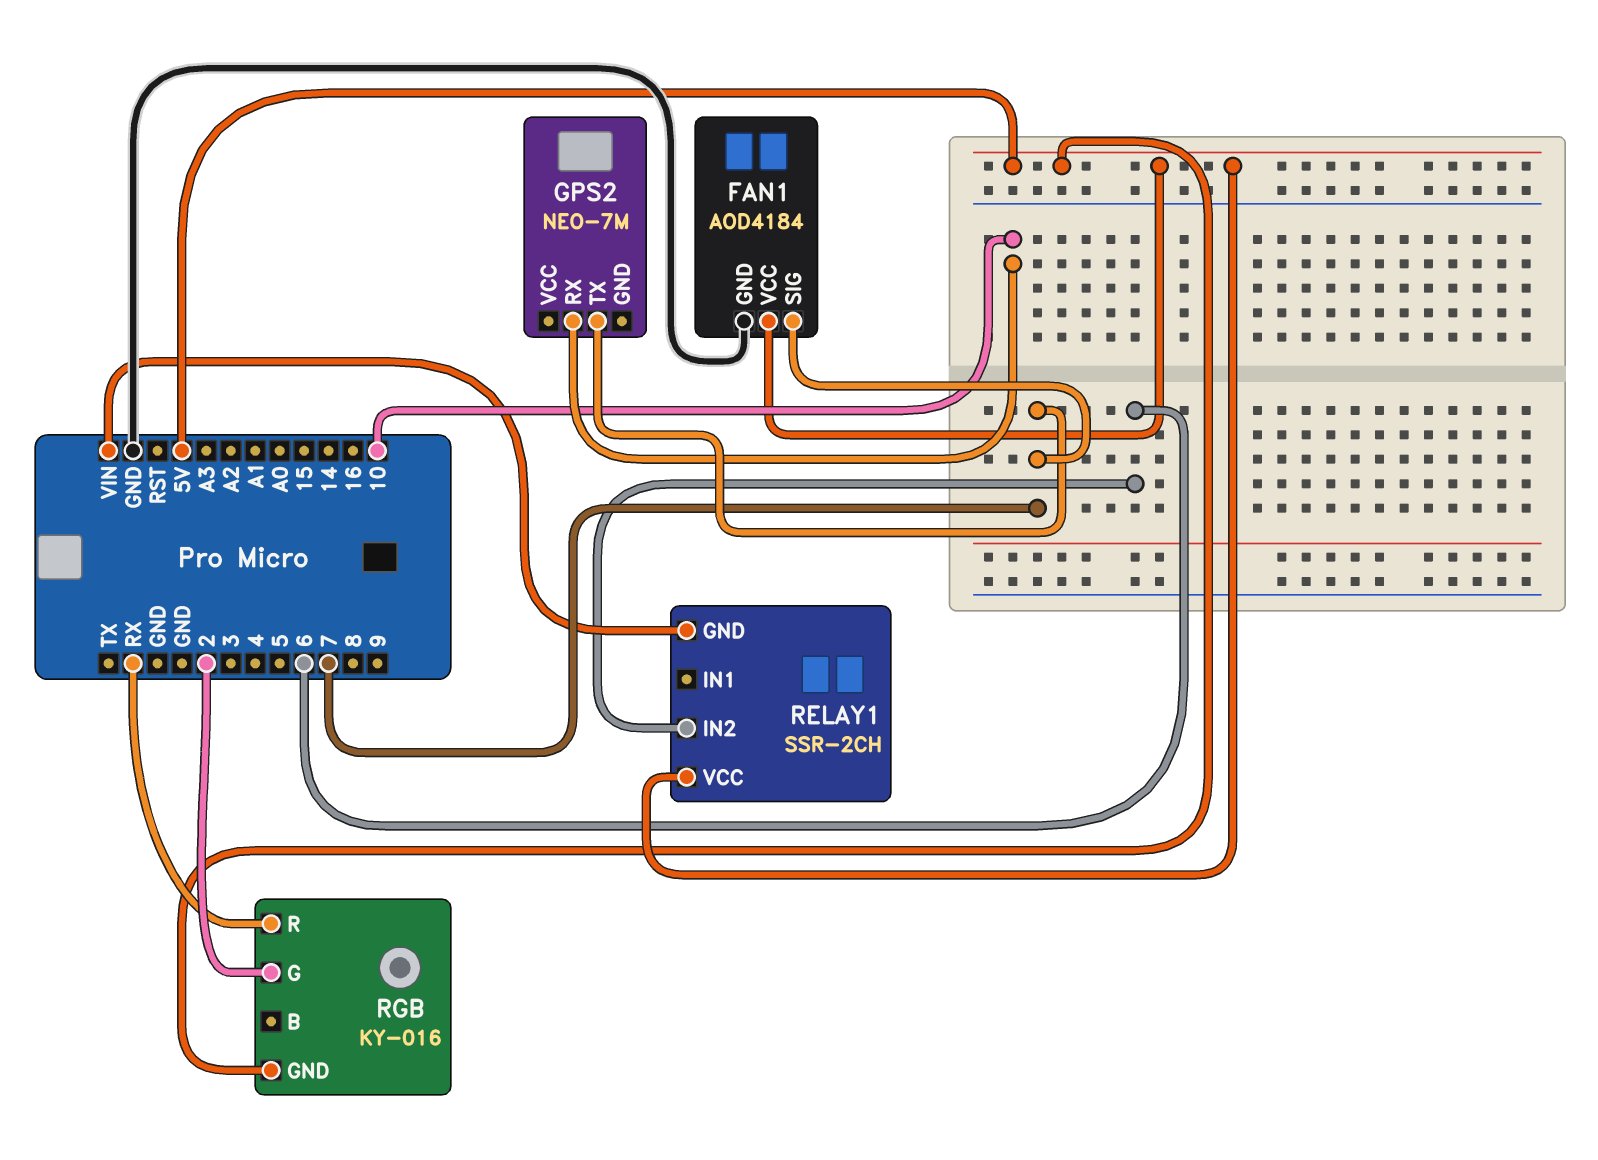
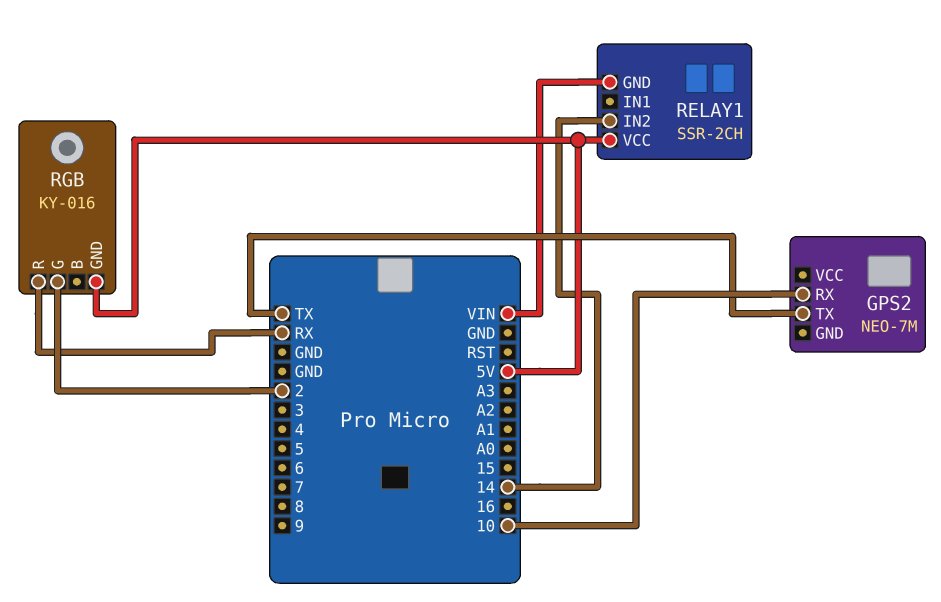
FAN1: AOD4184 -> none
FAN1 pin GND: GND -> none
FAN1 pin SIG: 7 -> none
FAN1 pin VCC: 5V -> none
GPS2 pin TX: 7 -> TX
RELAY1 pin IN2: 6 -> 14

